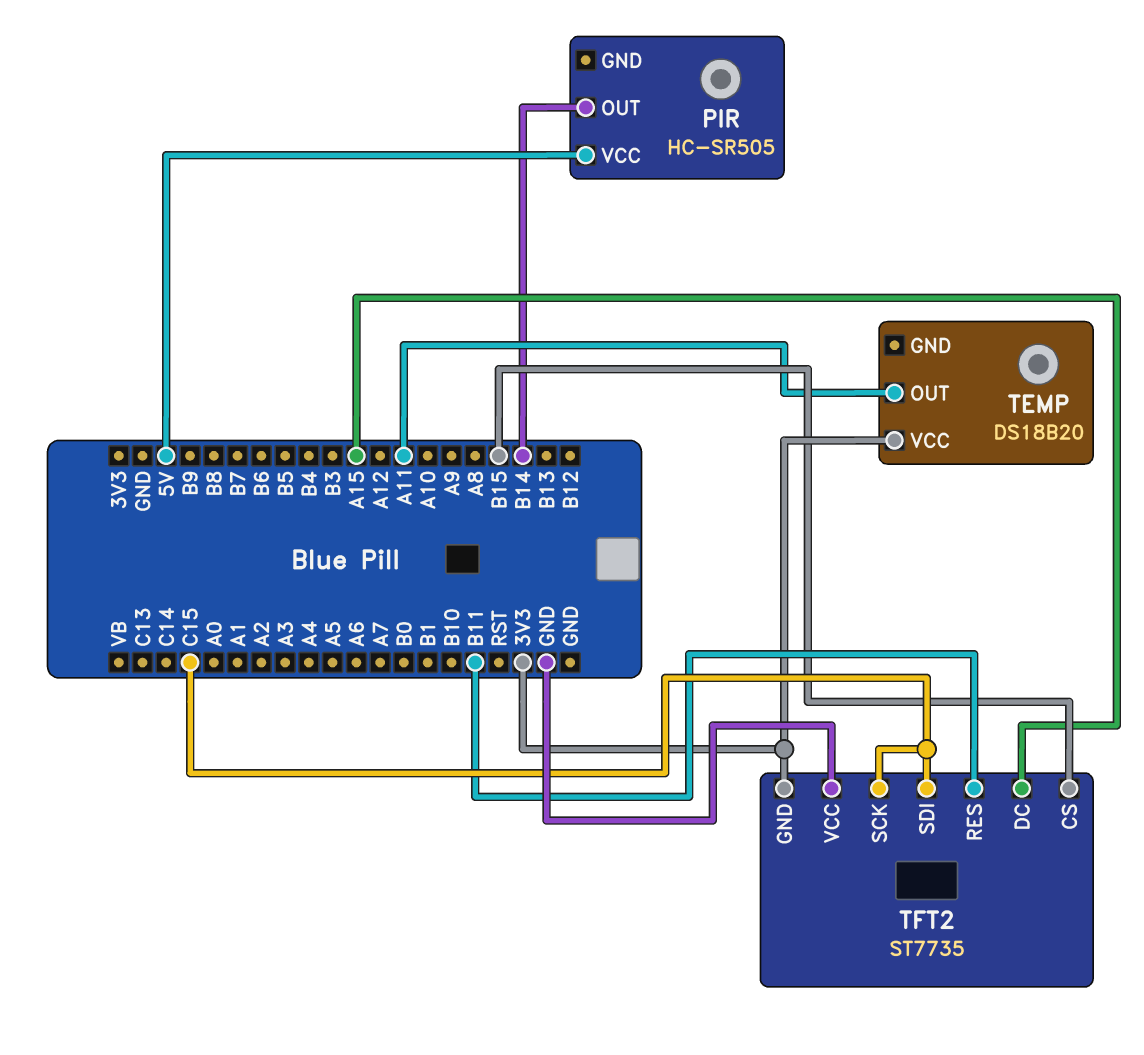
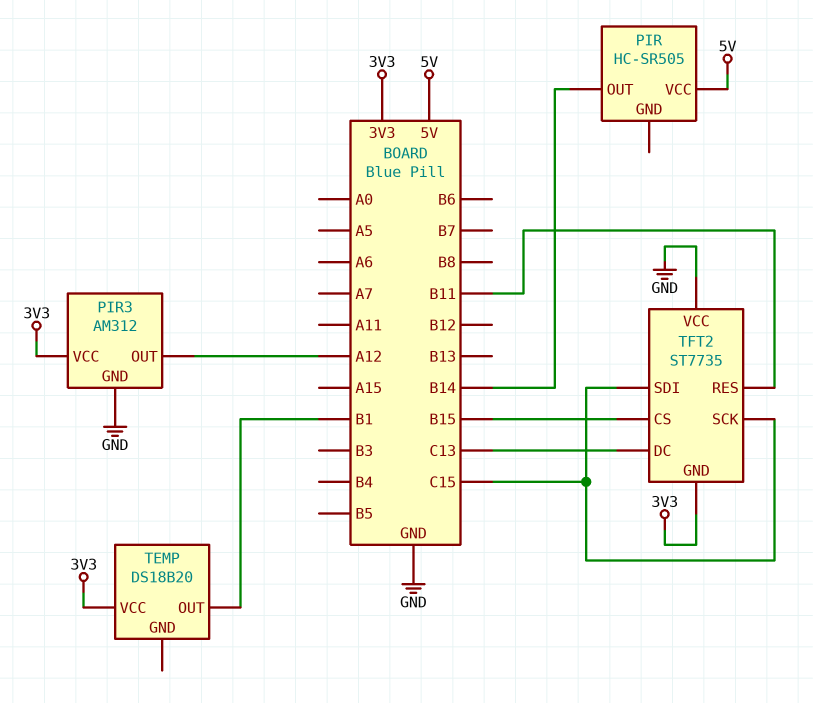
PIR3: none -> AM312
PIR3 pin GND: none -> GND
PIR3 pin OUT: none -> A12
PIR3 pin VCC: none -> 3V3
TEMP pin OUT: A11 -> B1
TFT2 pin DC: A15 -> C13

